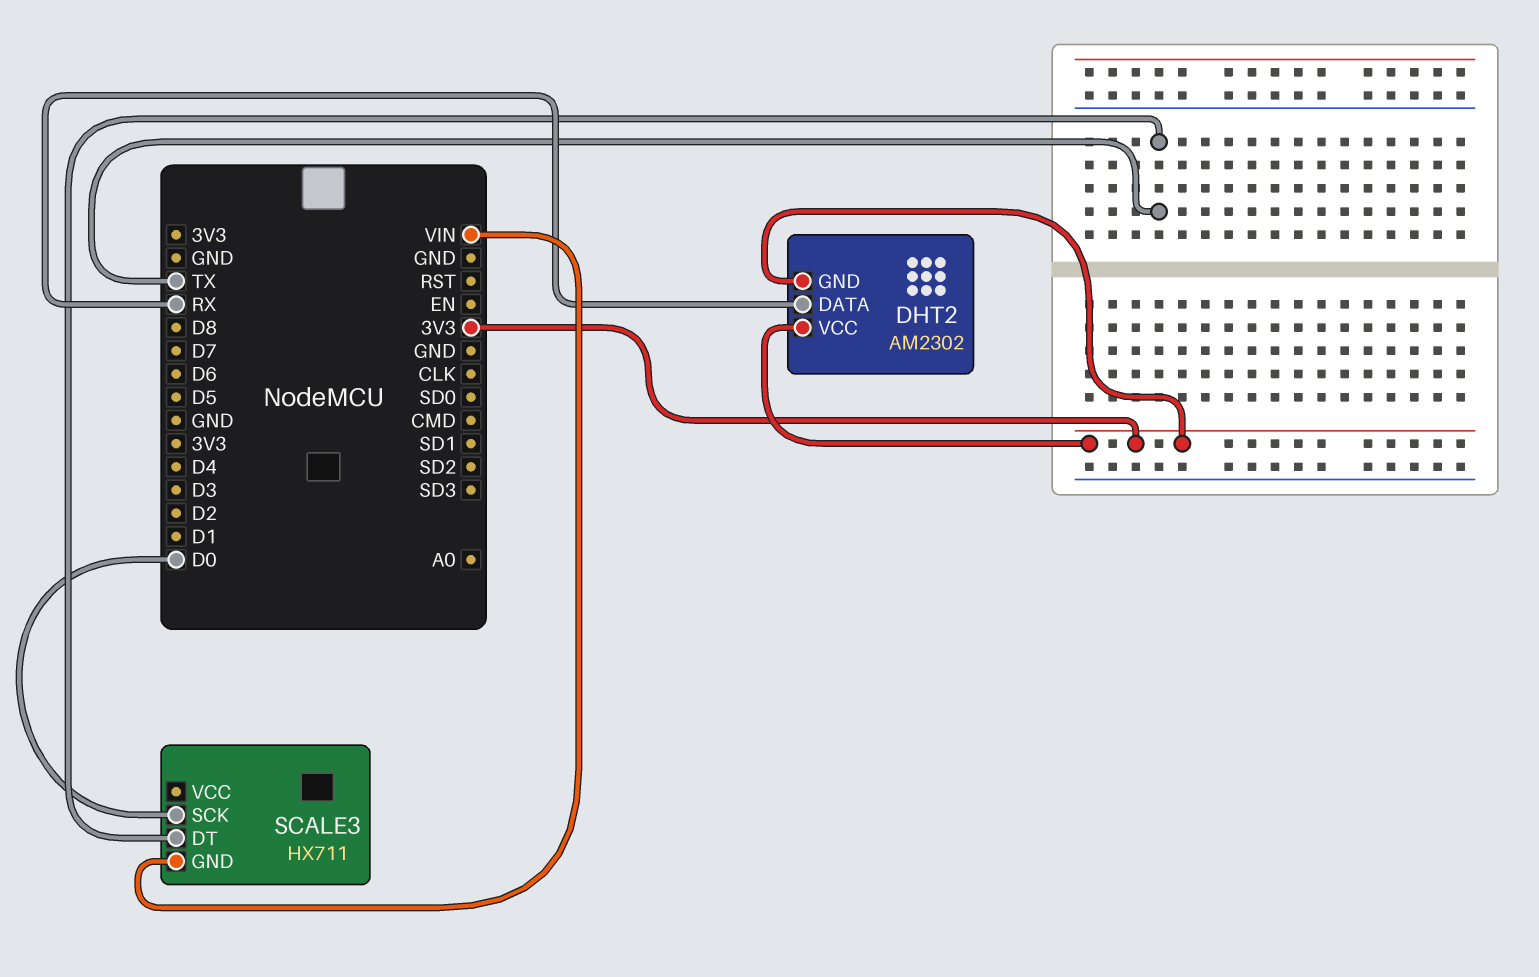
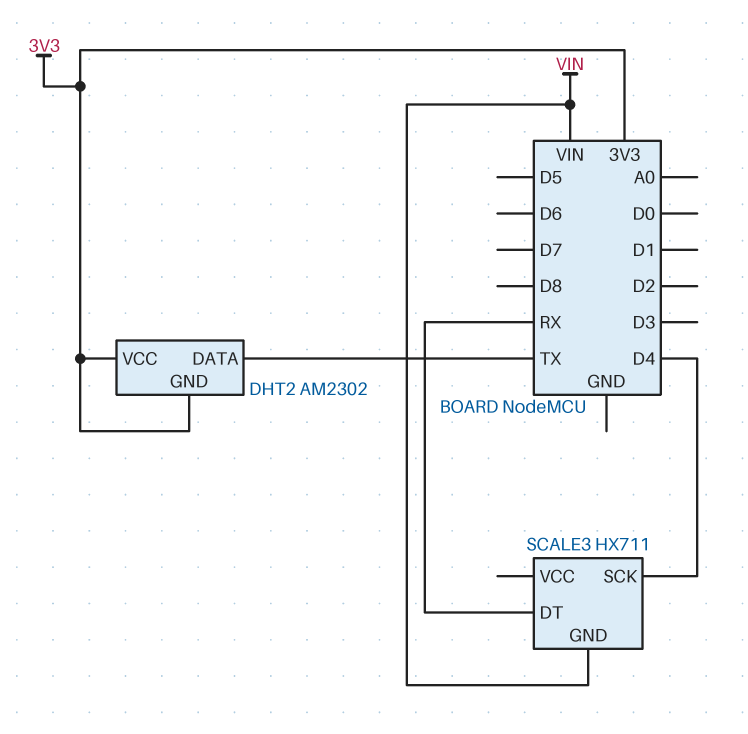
DHT2 pin DATA: RX -> TX
SCALE3 pin DT: TX -> RX
SCALE3 pin SCK: D0 -> D4

